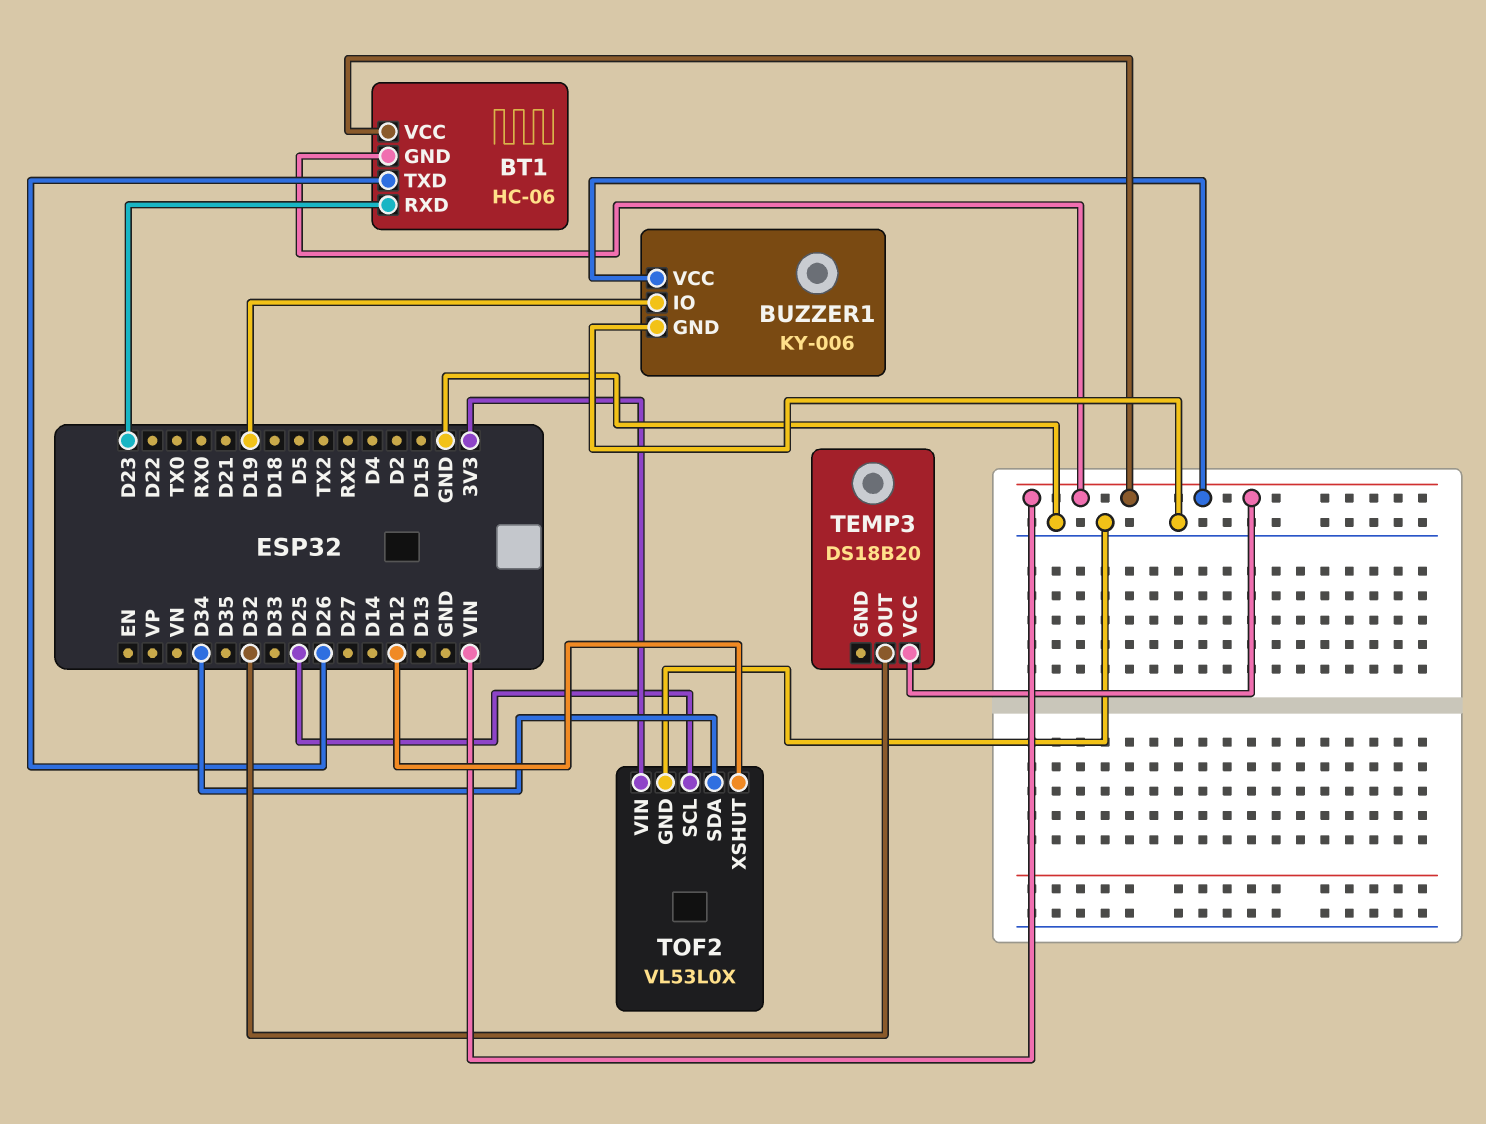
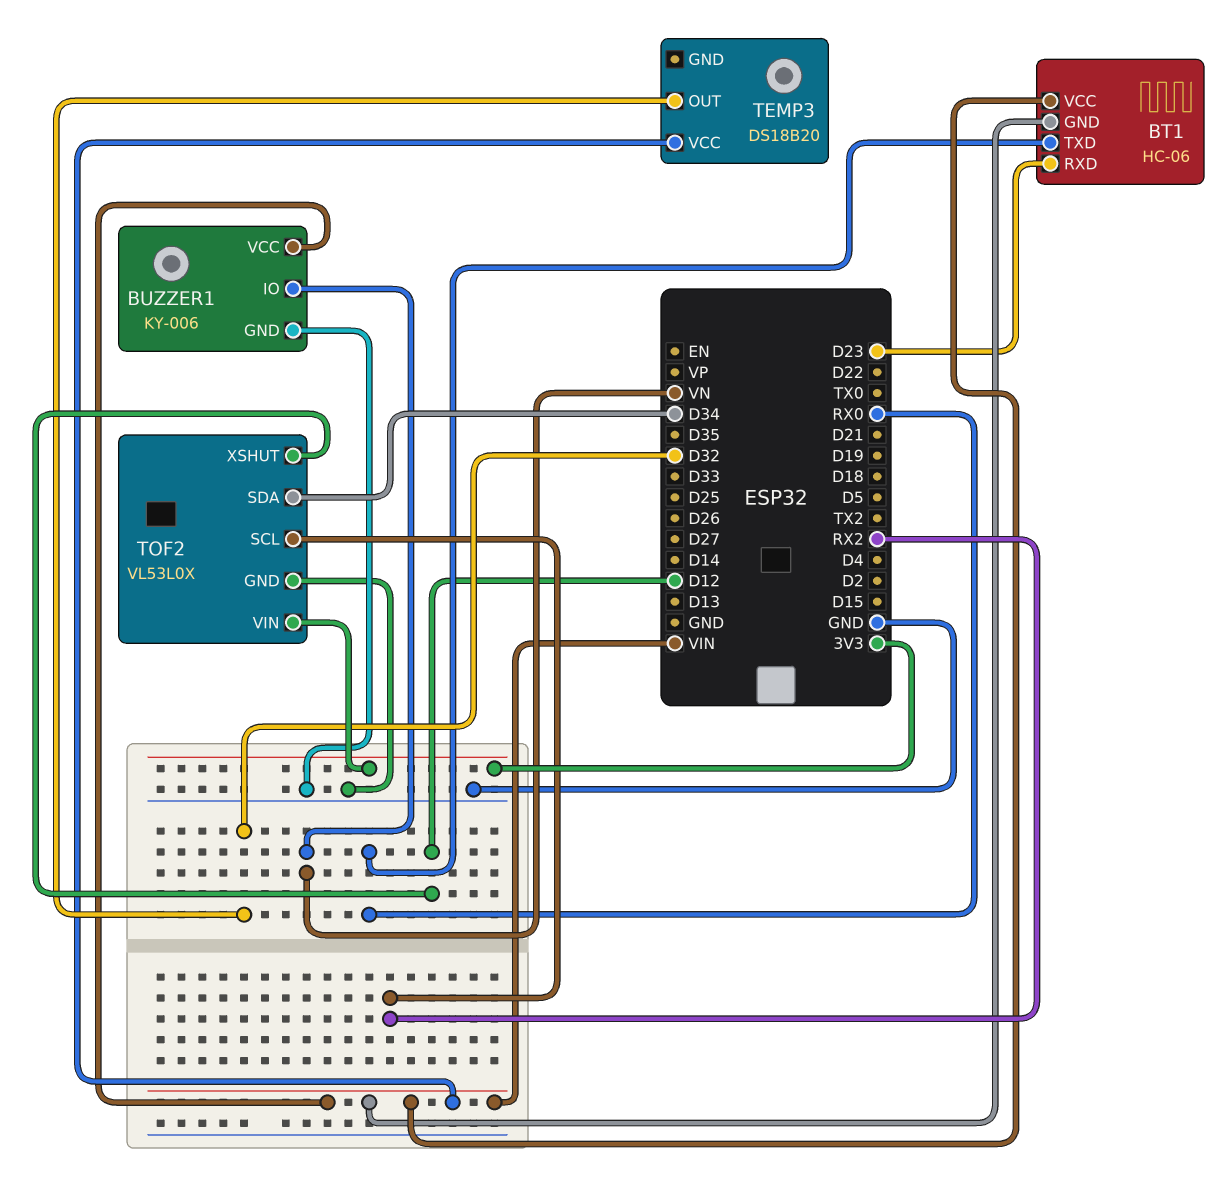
BT1 pin TXD: D26 -> RX0
BUZZER1 pin IO: D19 -> VN
TOF2 pin SCL: D25 -> RX2

